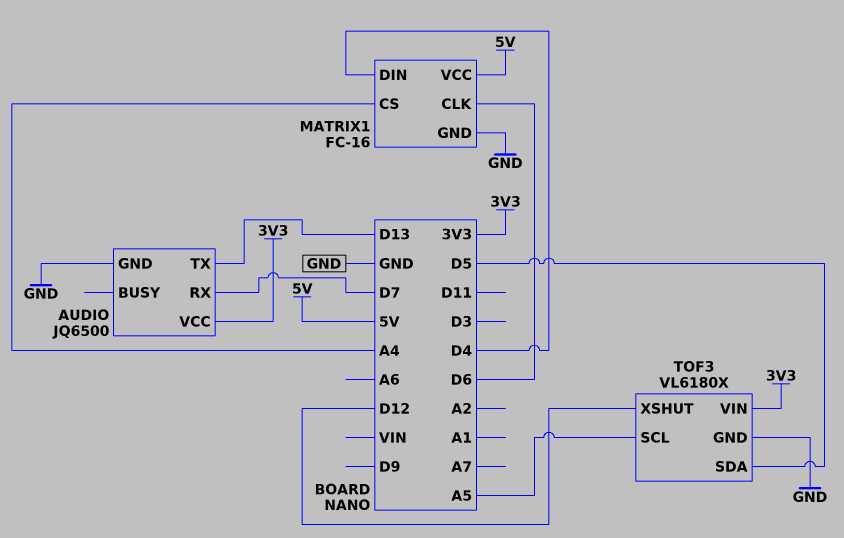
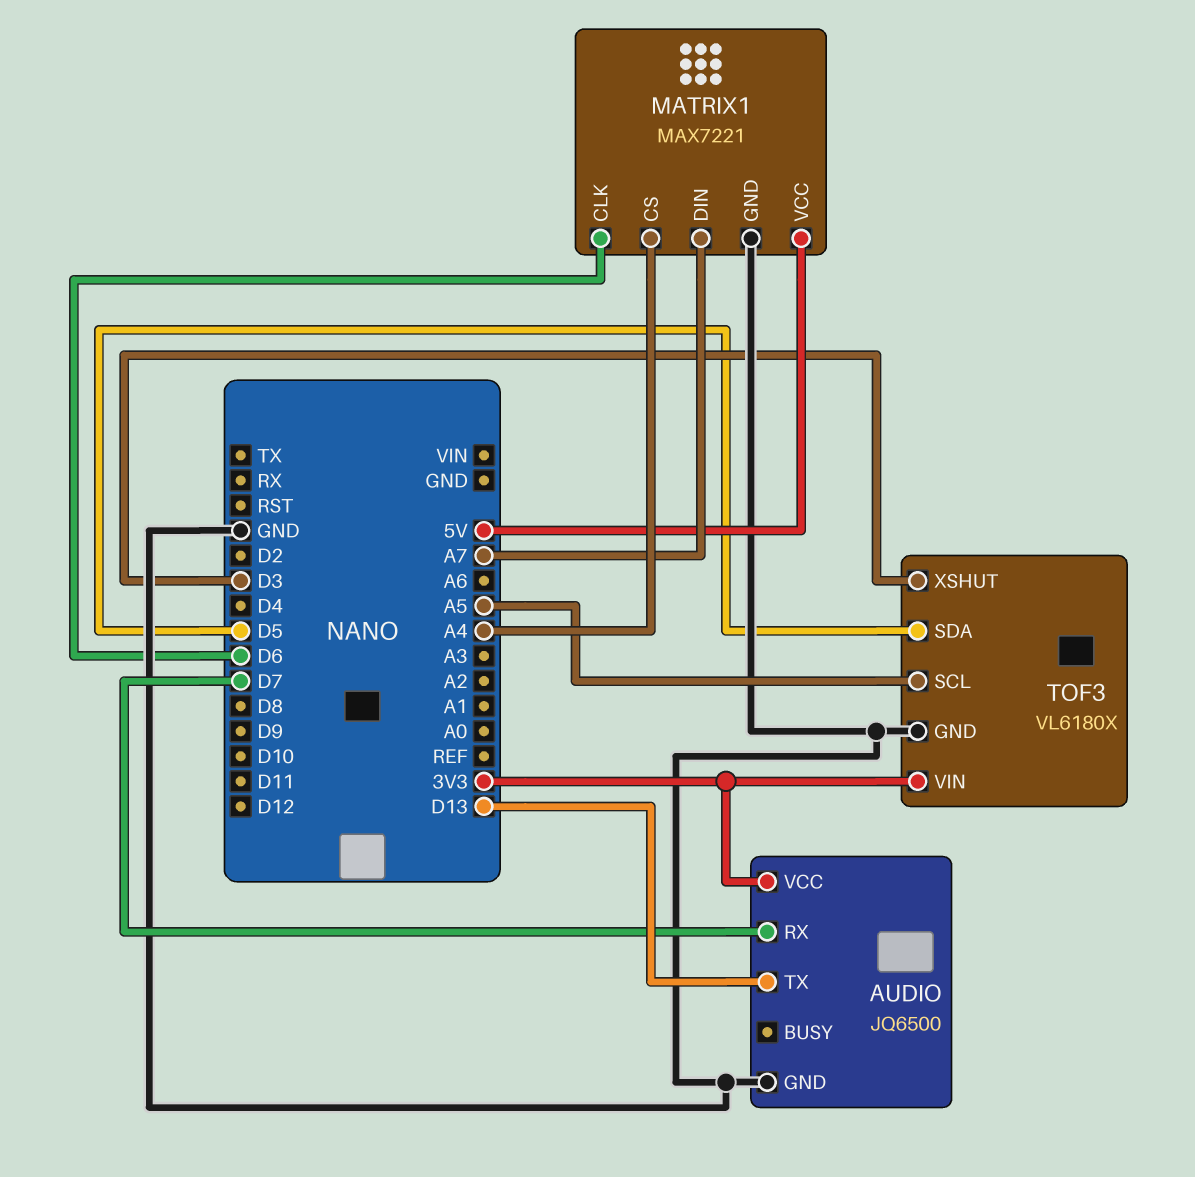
MATRIX1: FC-16 -> MAX7221
MATRIX1 pin DIN: D4 -> A7
TOF3 pin XSHUT: D12 -> D3

